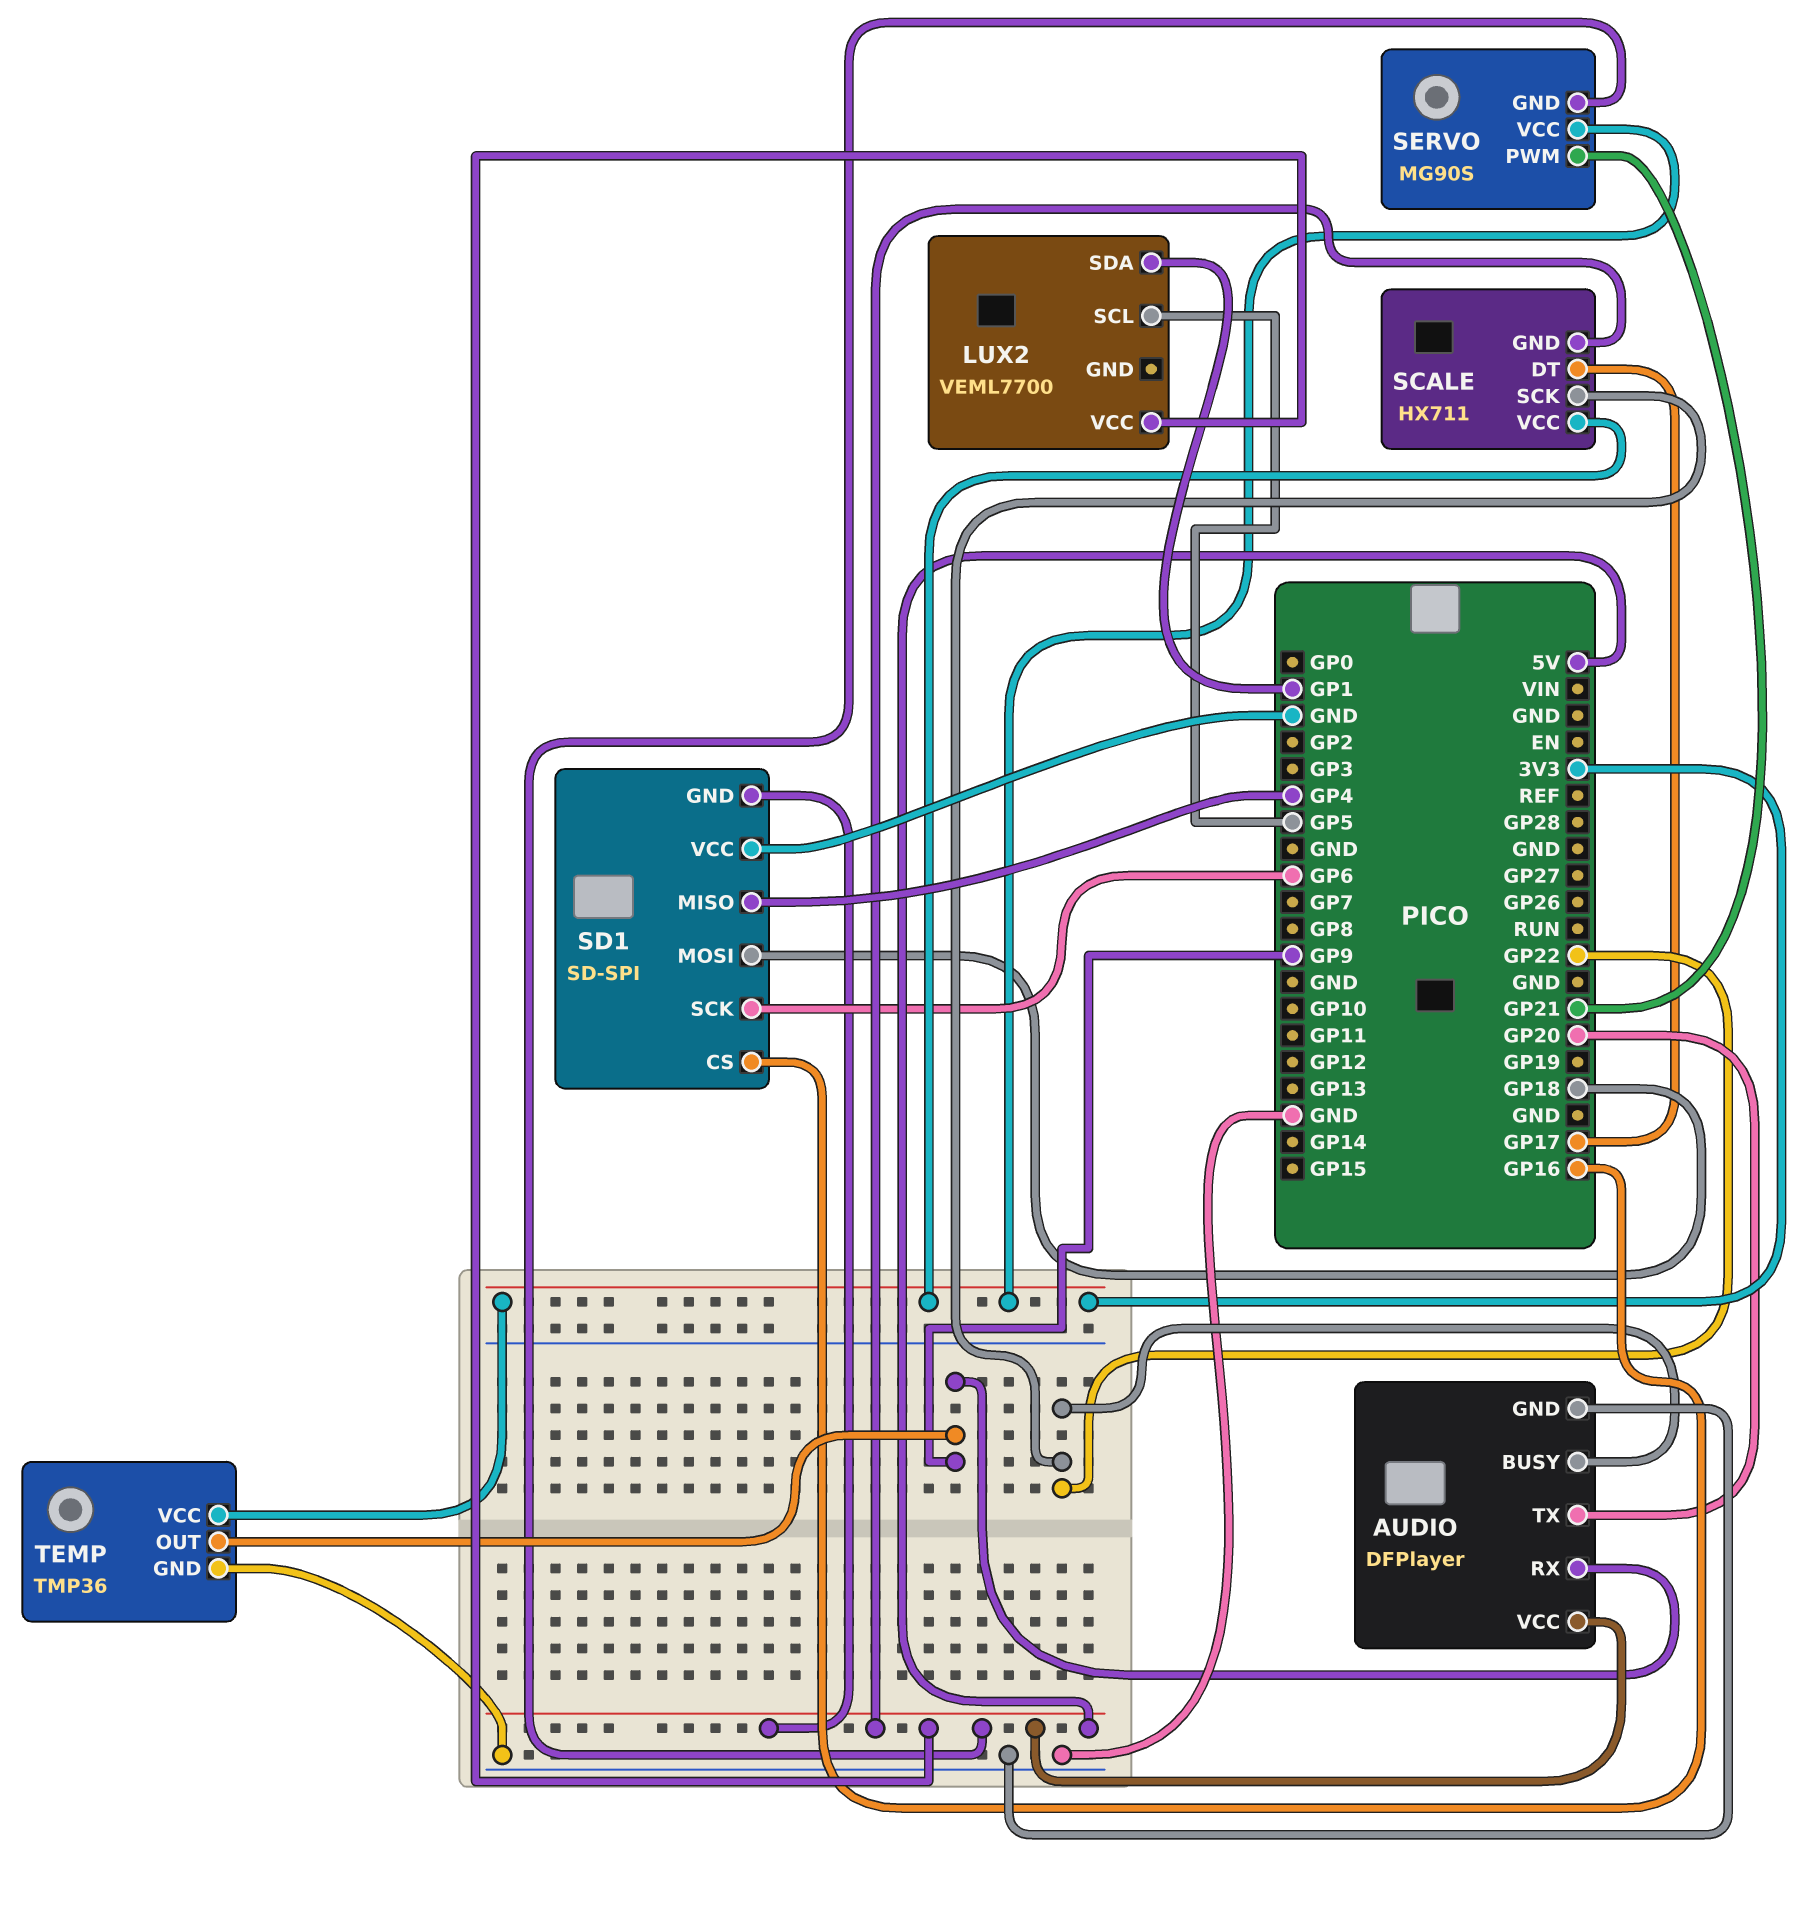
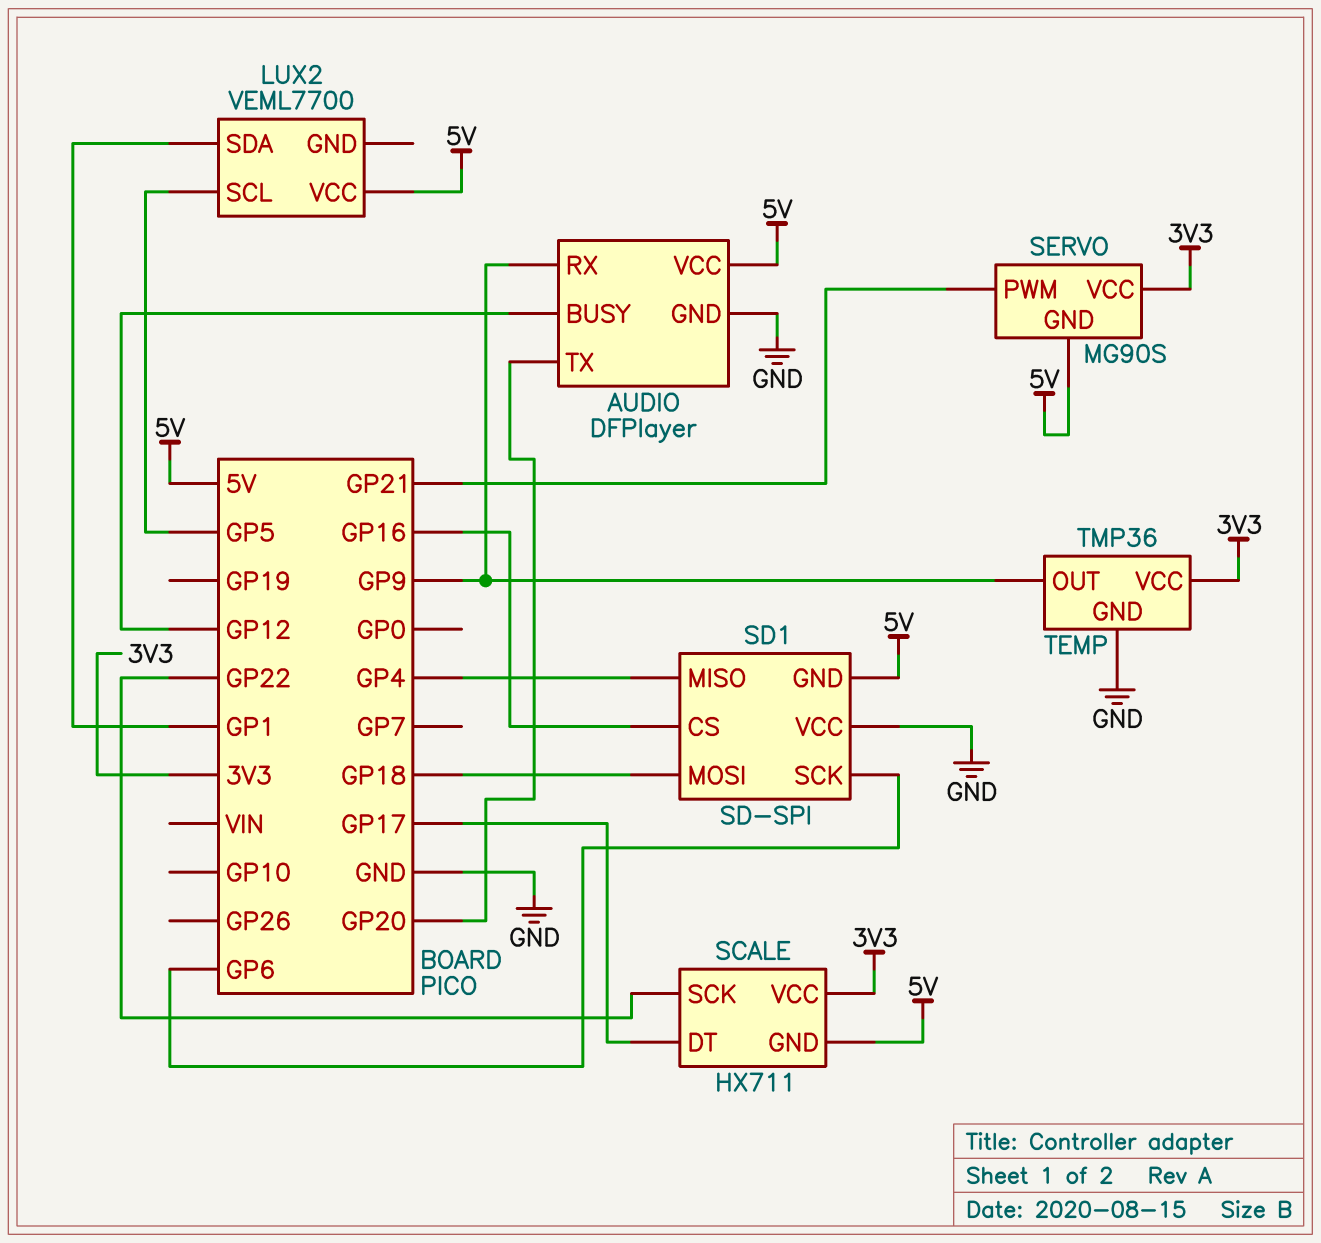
AUDIO pin BUSY: GP22 -> GP12

